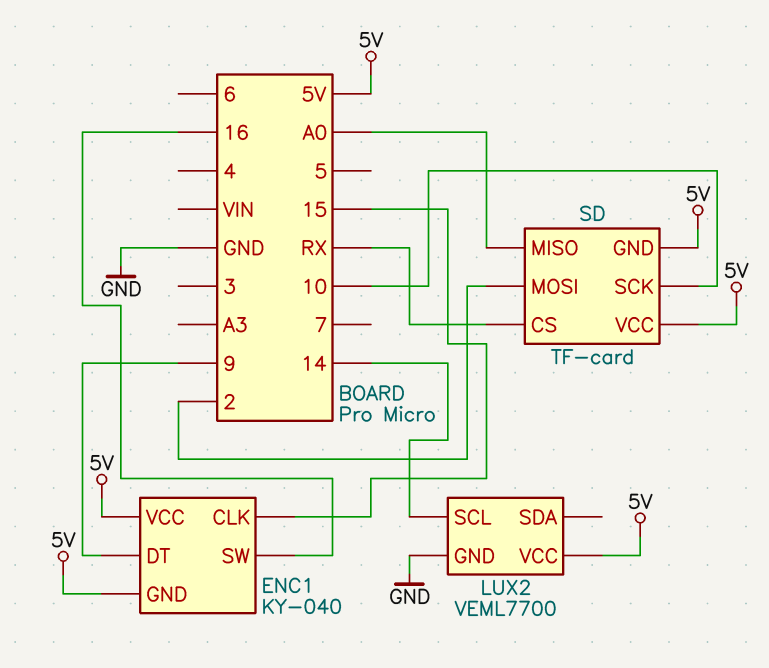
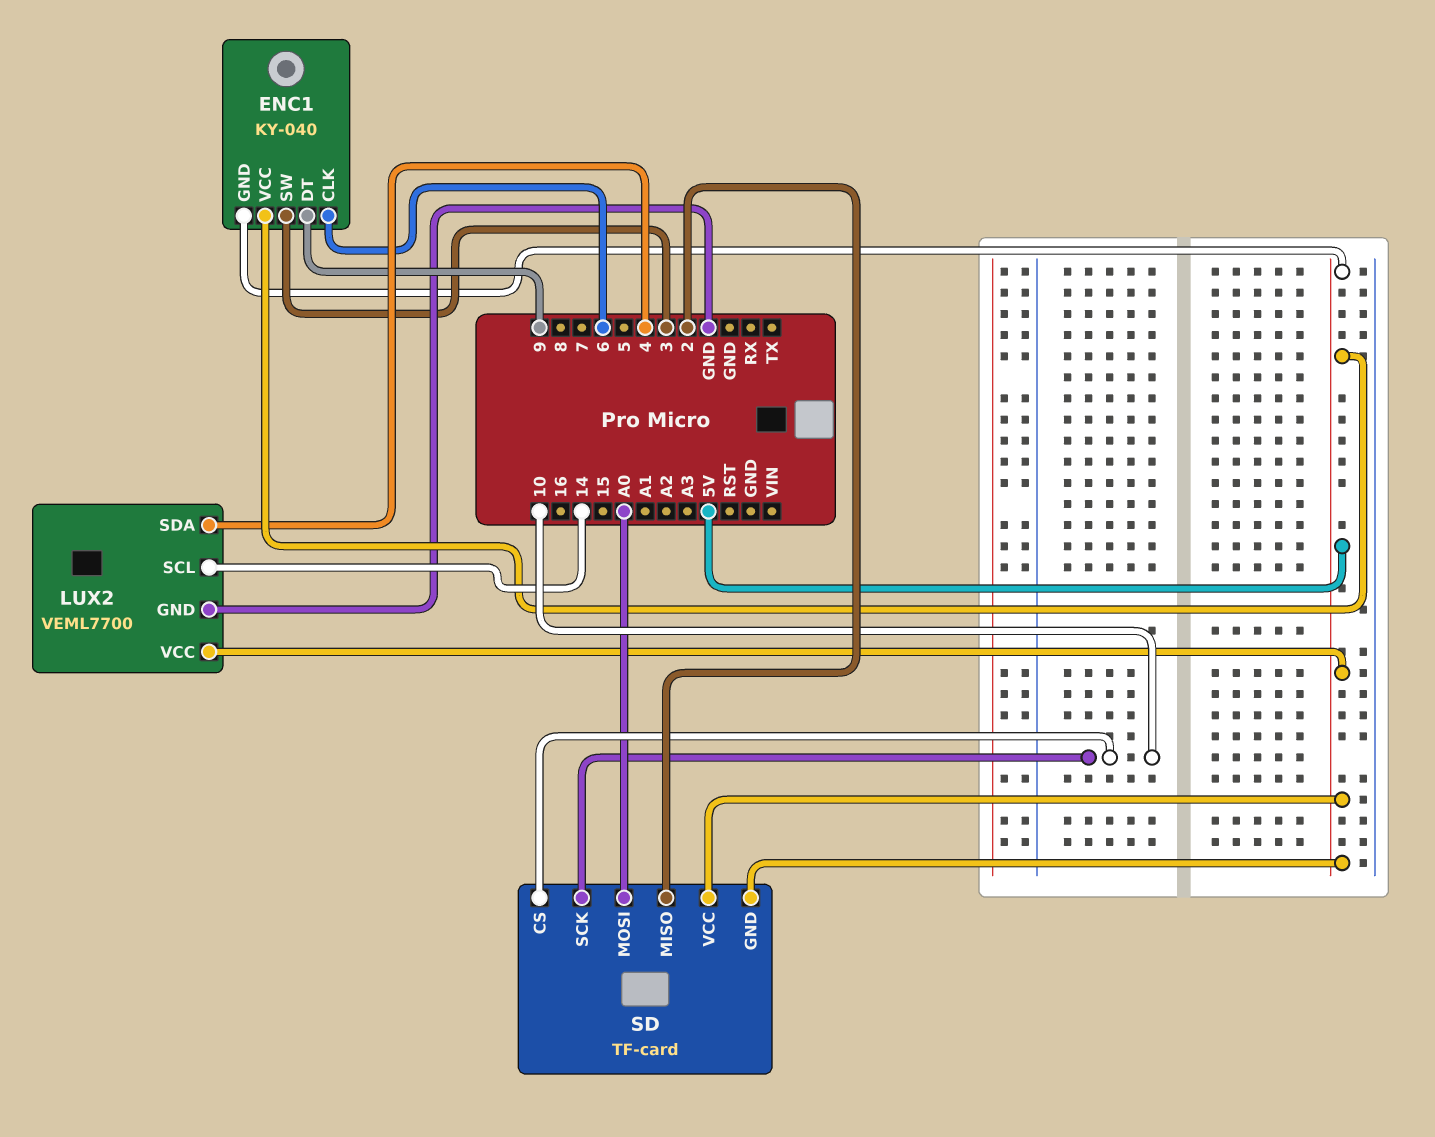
ENC1 pin CLK: 15 -> 6
ENC1 pin SW: 16 -> 3
LUX2 pin SDA: none -> 4
SD pin CS: RX -> 10
SD pin MISO: A0 -> 2
SD pin MOSI: 2 -> A0

